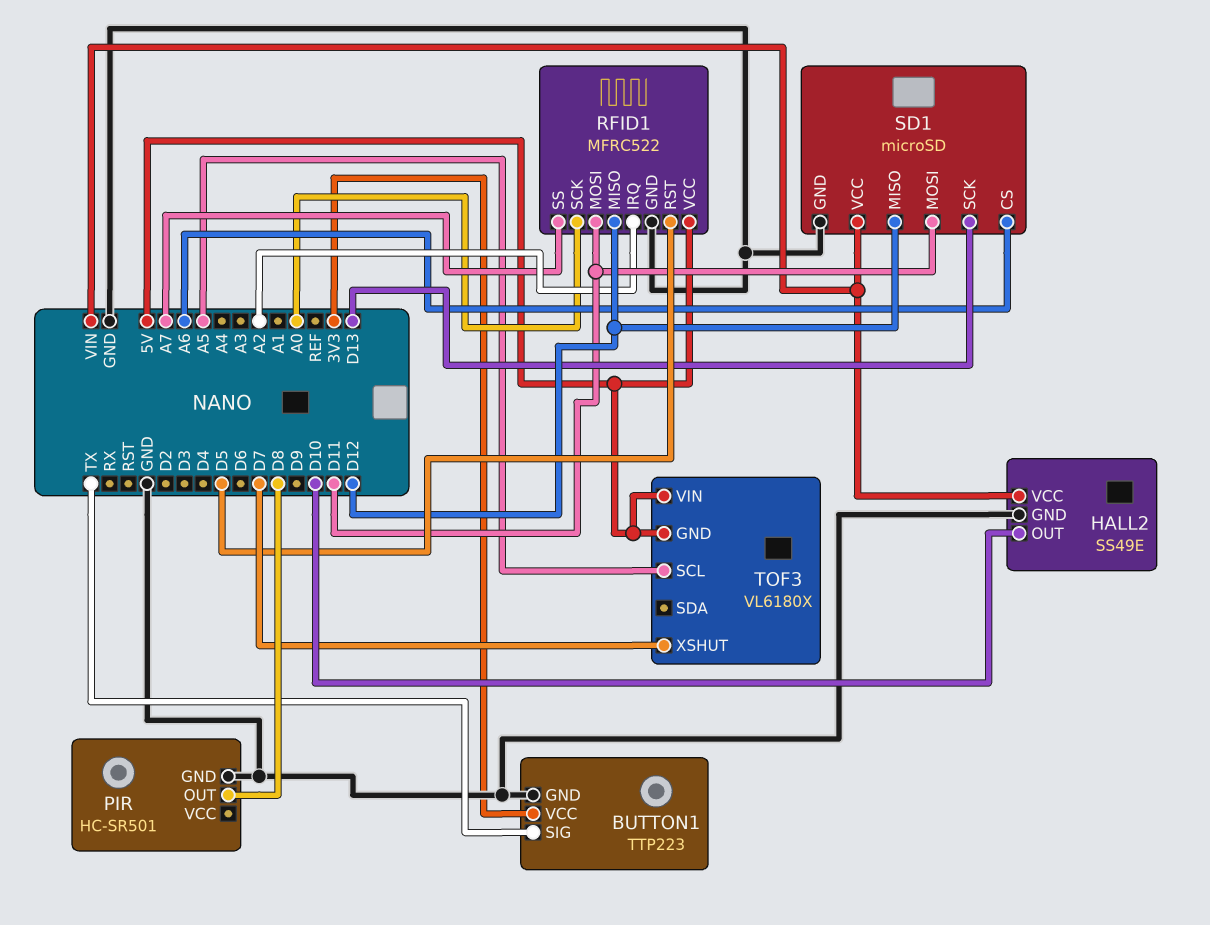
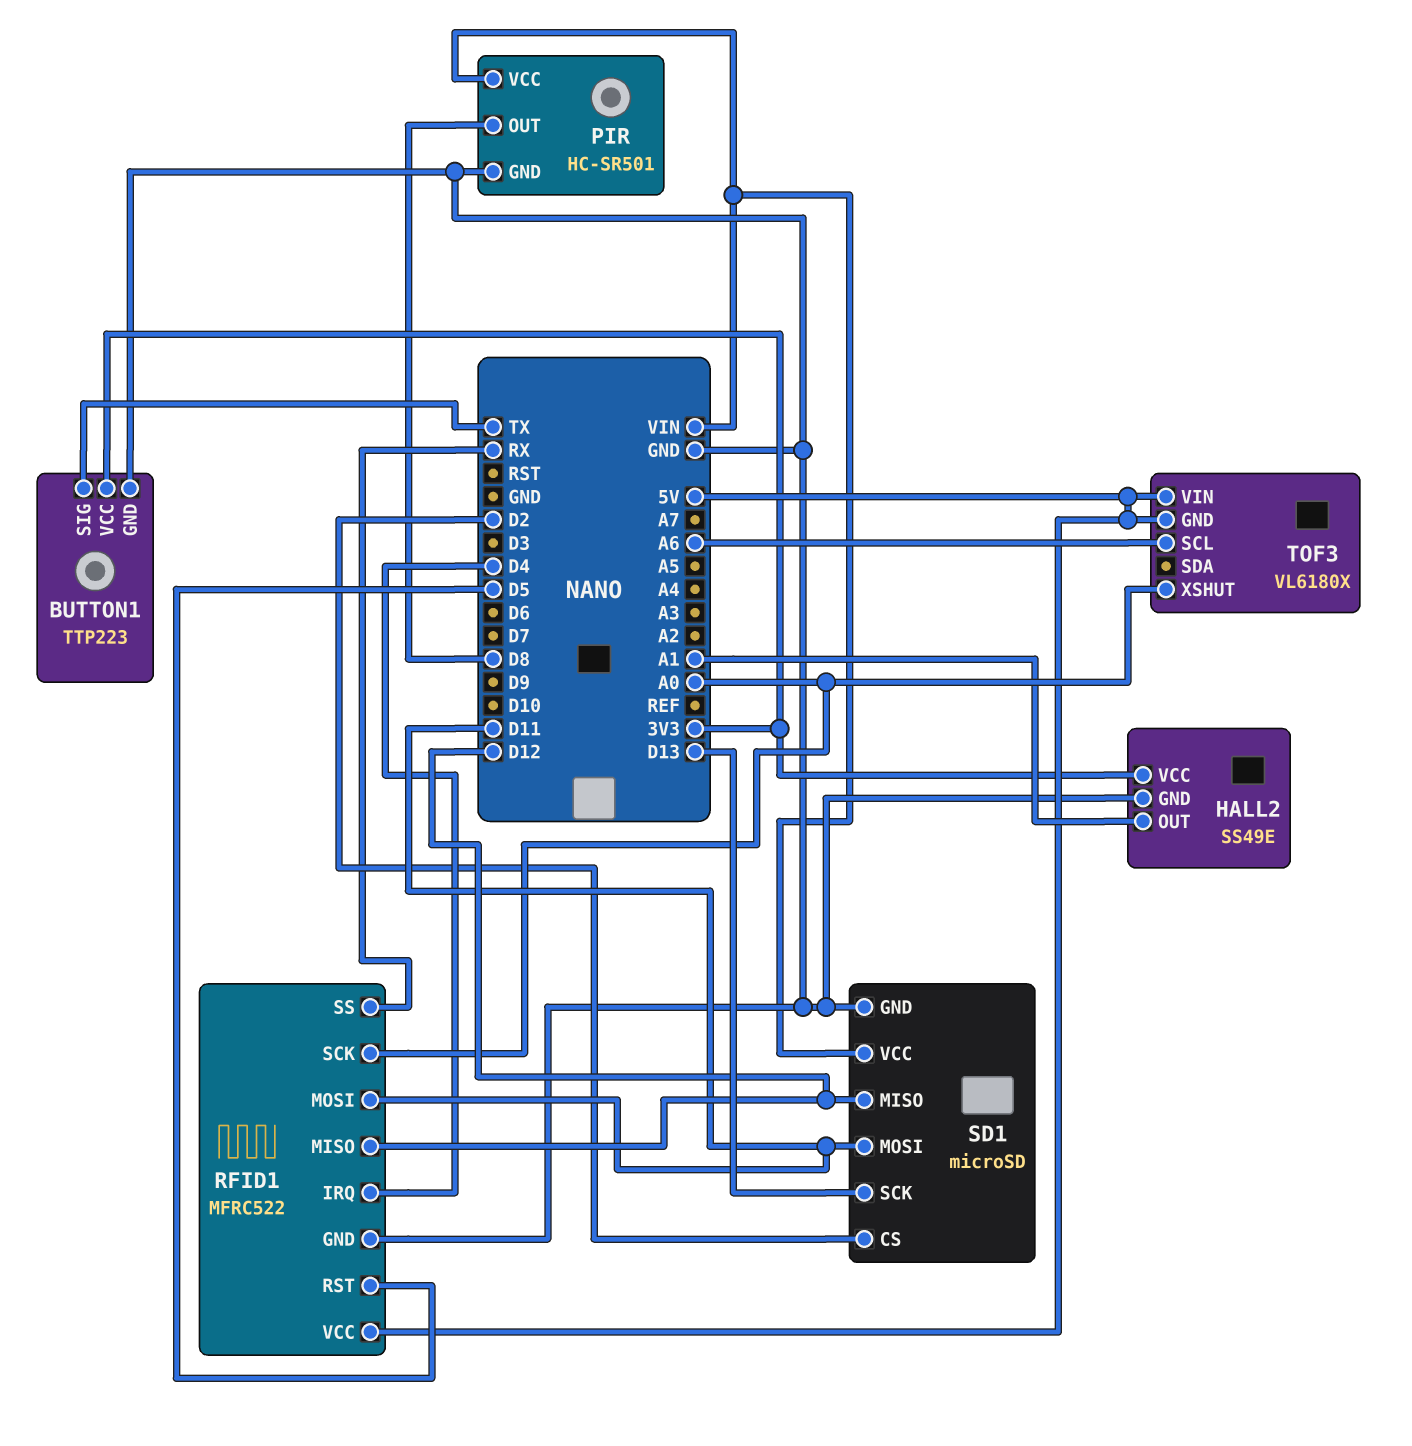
HALL2 pin OUT: D10 -> A1
HALL2 pin VCC: VIN -> 3V3
PIR pin VCC: none -> VIN
RFID1 pin IRQ: A2 -> D4
RFID1 pin SS: A7 -> RX
SD1 pin CS: A6 -> D2
TOF3 pin SCL: A5 -> A6
TOF3 pin XSHUT: D7 -> A0

